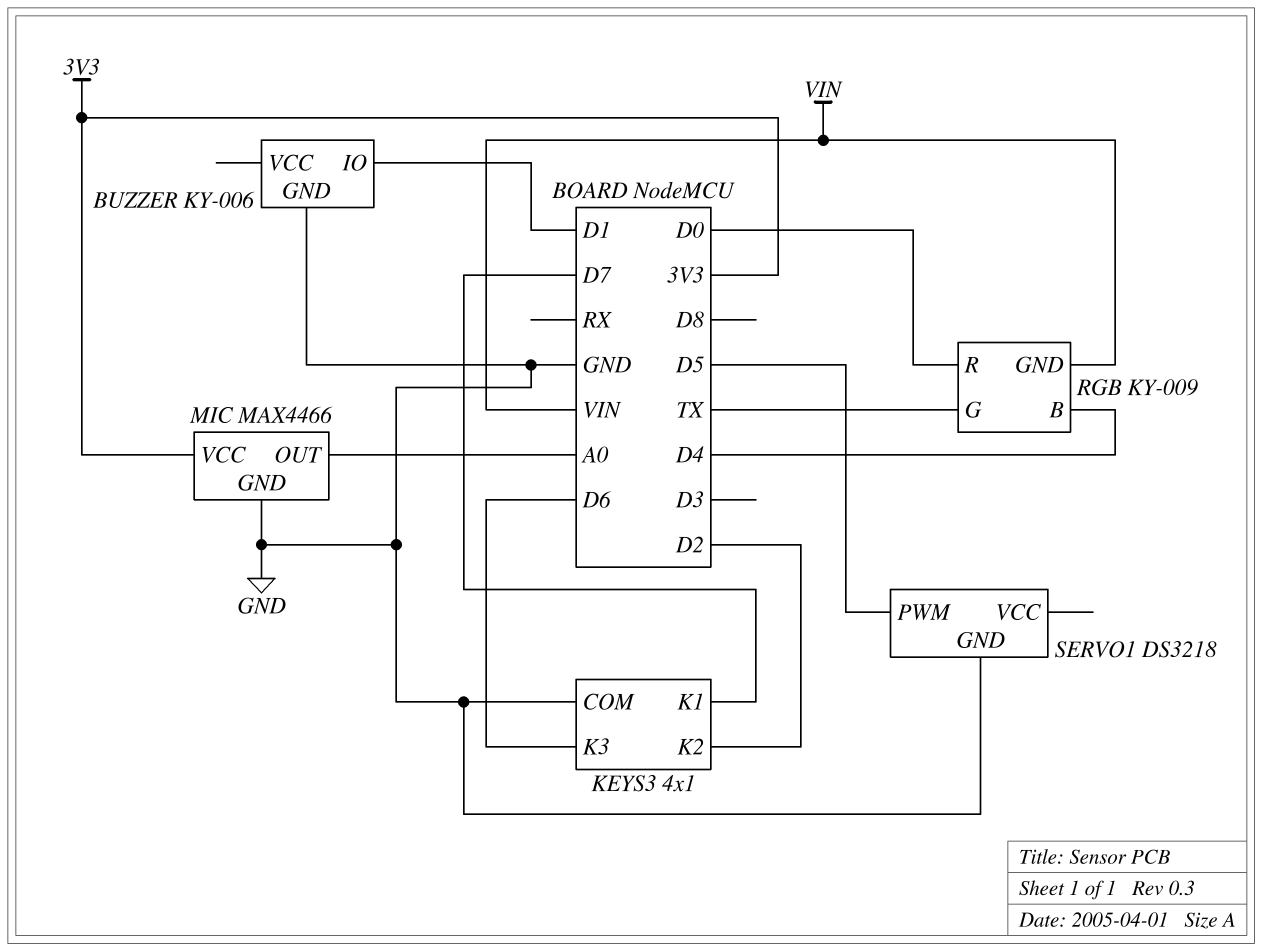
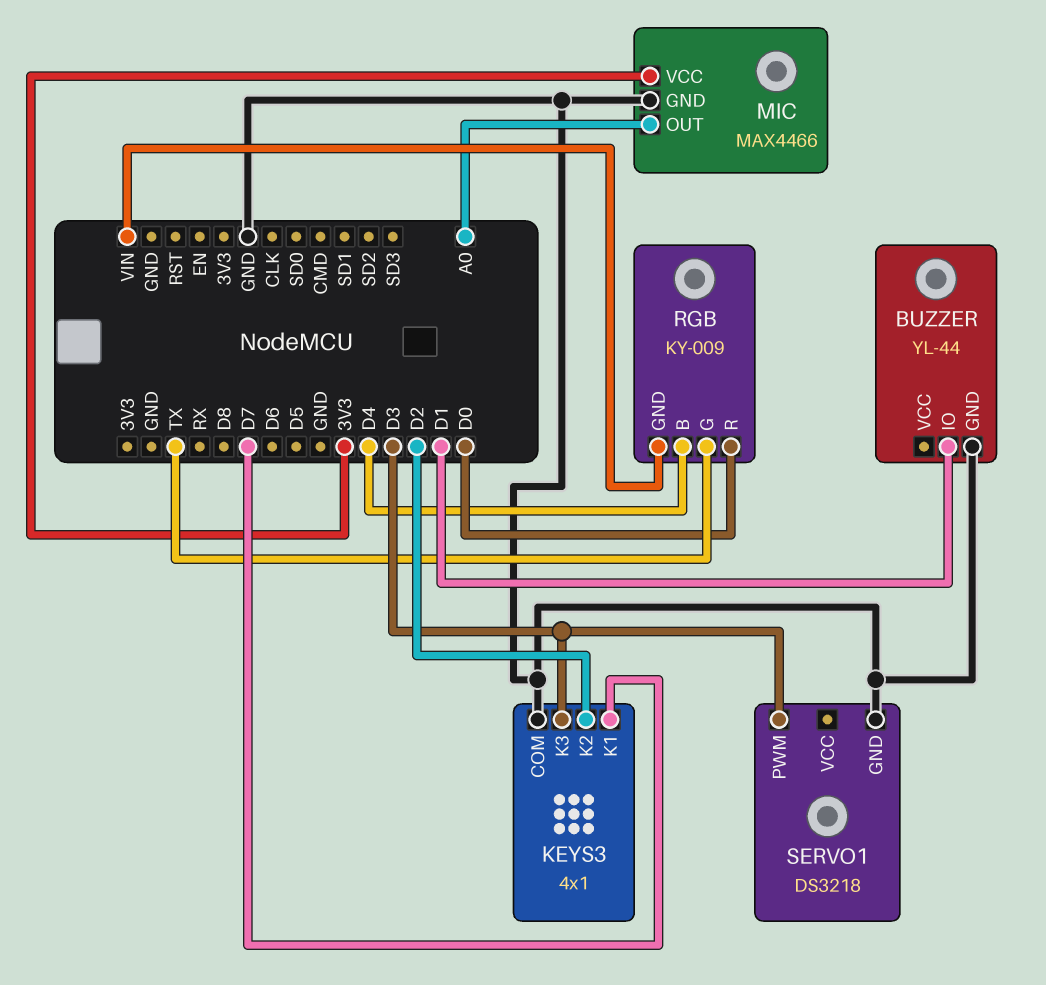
BUZZER: KY-006 -> YL-44
KEYS3 pin K3: D6 -> D3
SERVO1 pin PWM: D5 -> D3

